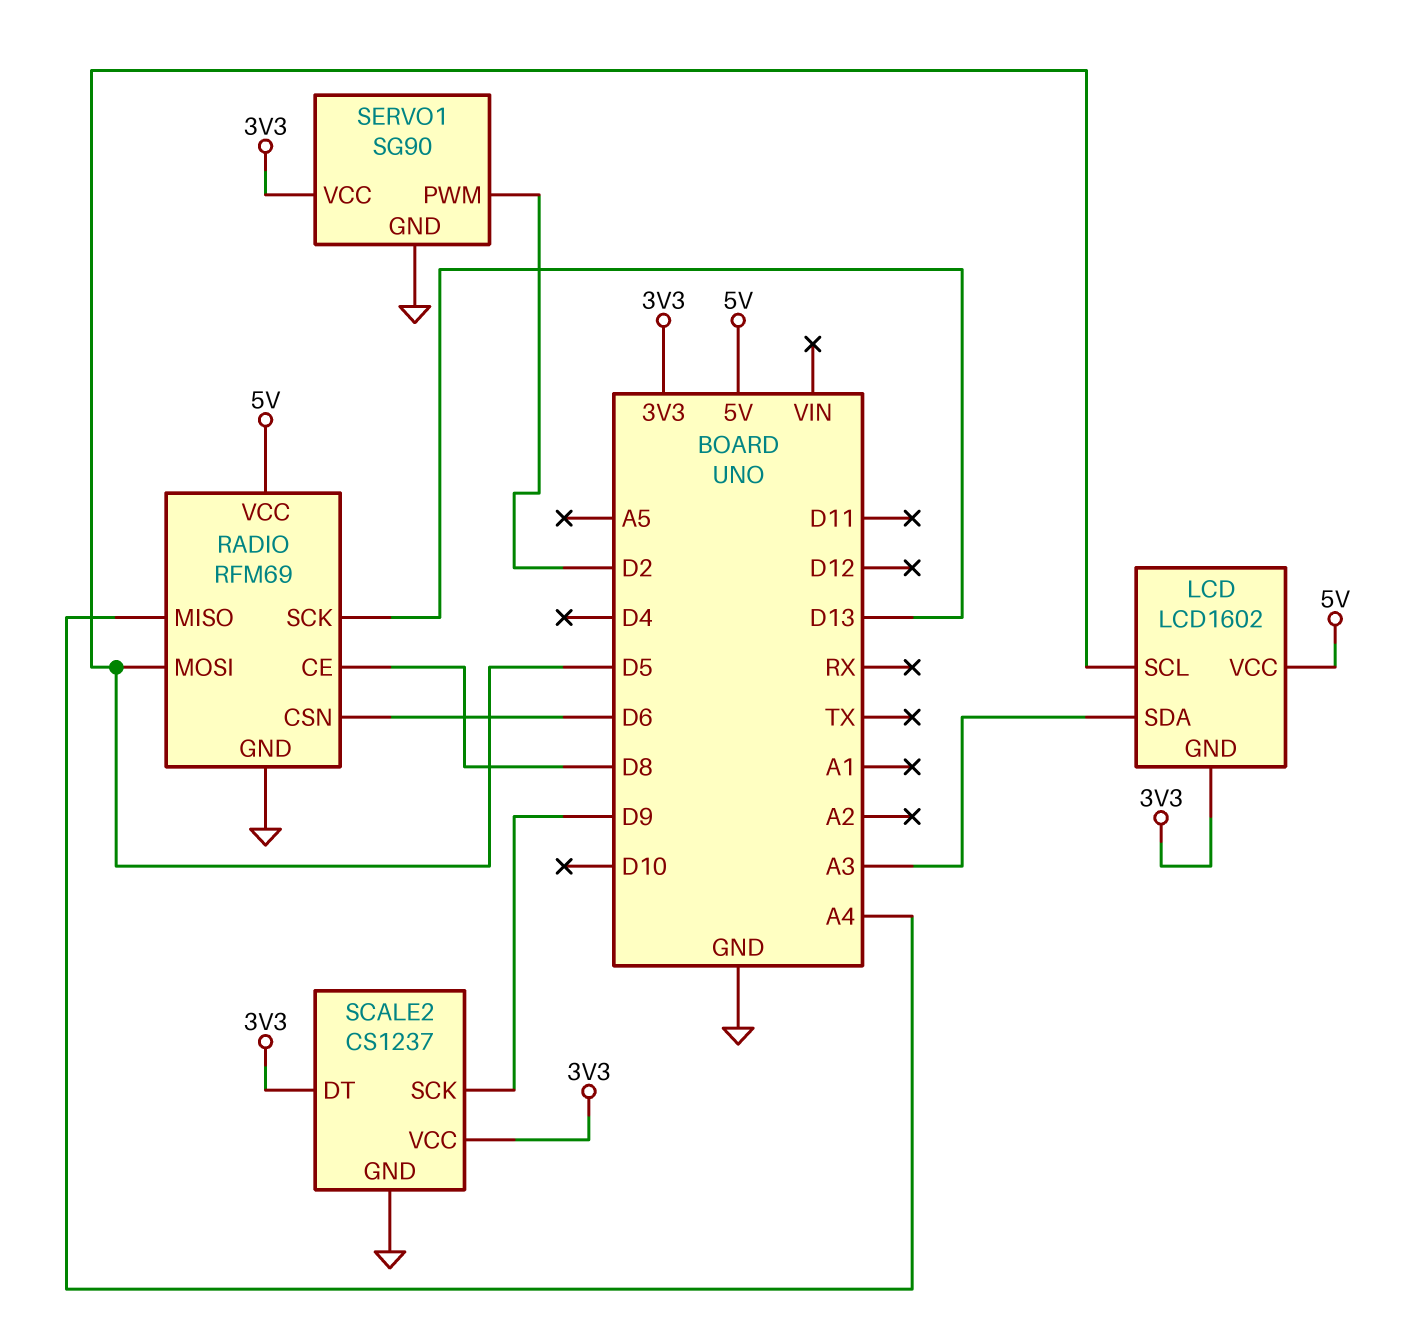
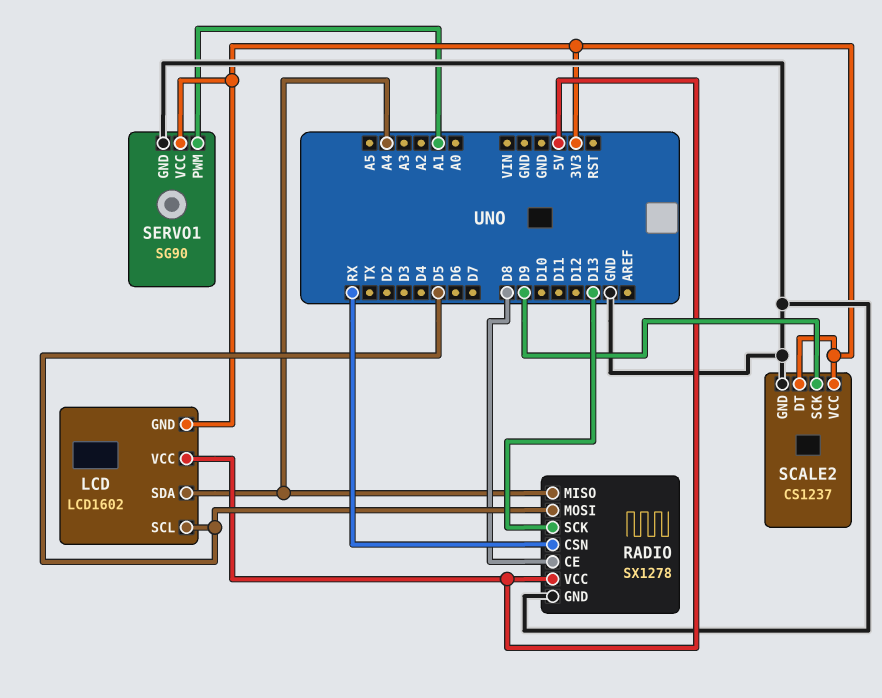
LCD pin SDA: A3 -> A4
RADIO: RFM69 -> SX1278
RADIO pin CSN: D6 -> RX
SERVO1 pin PWM: D2 -> A1

